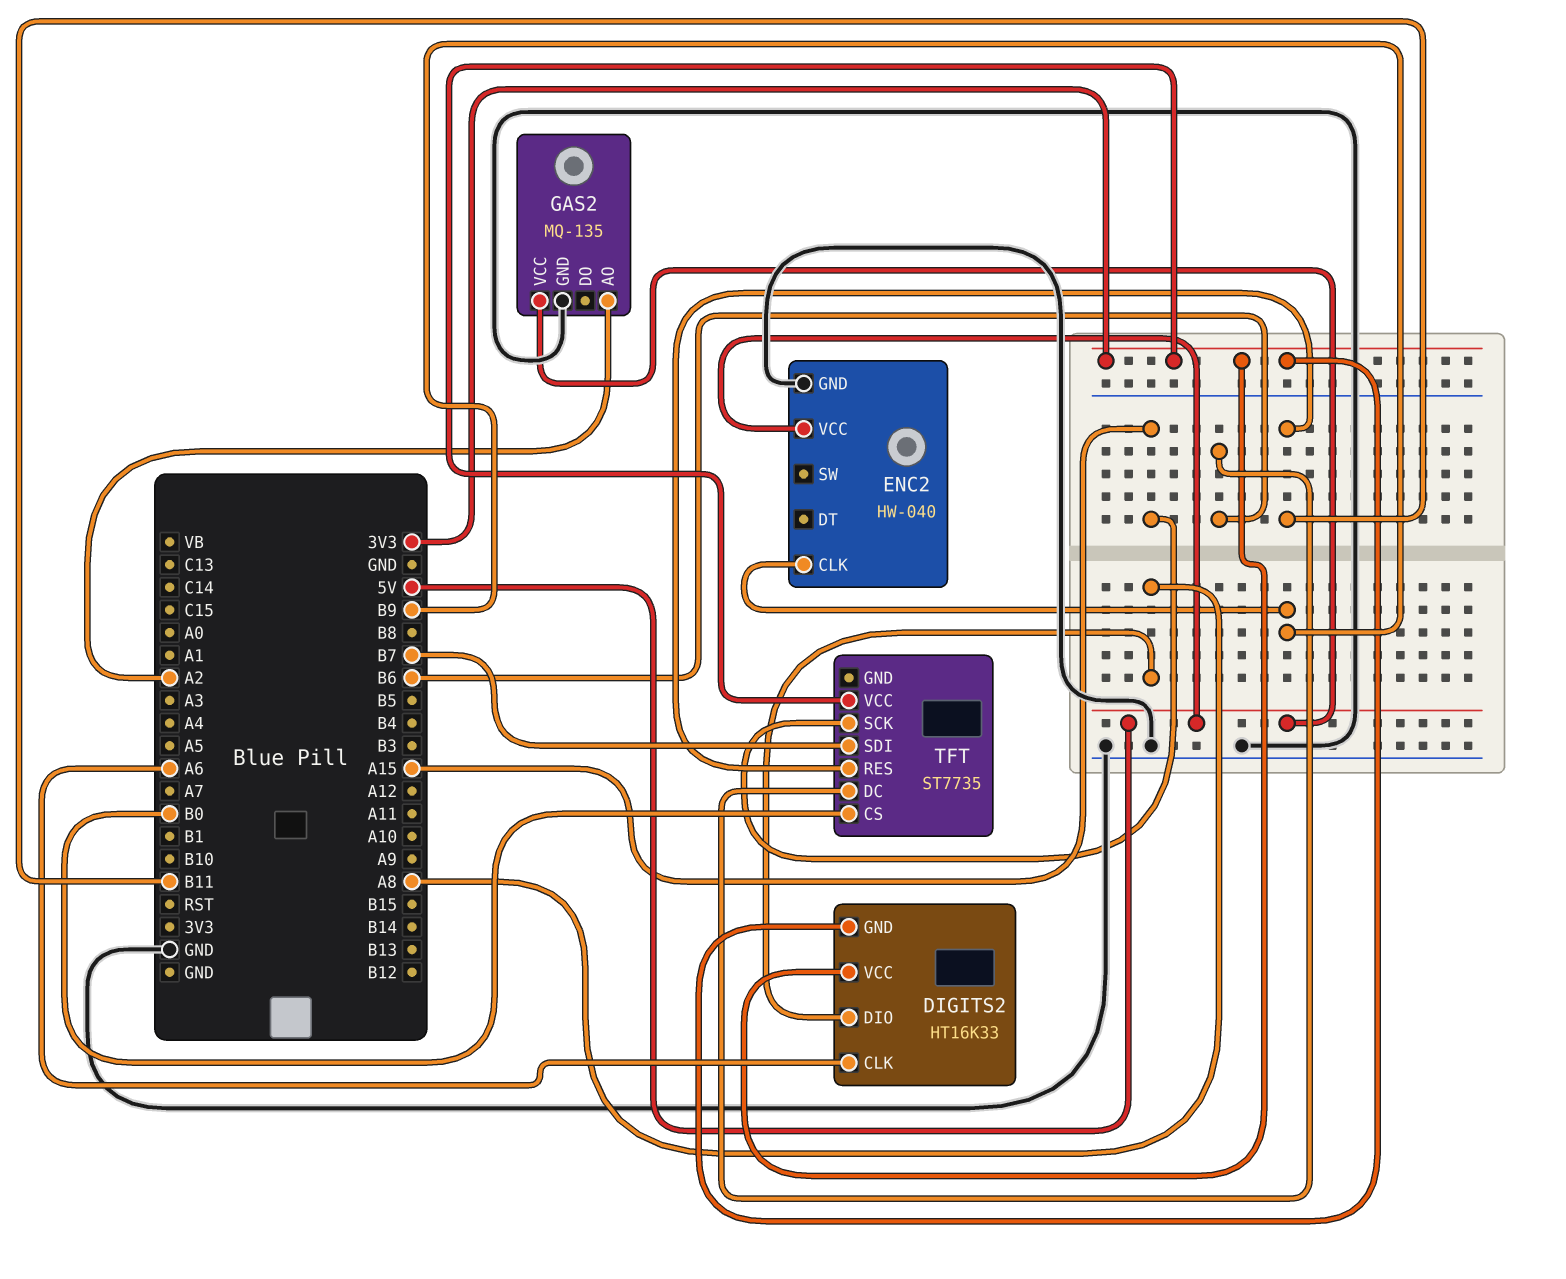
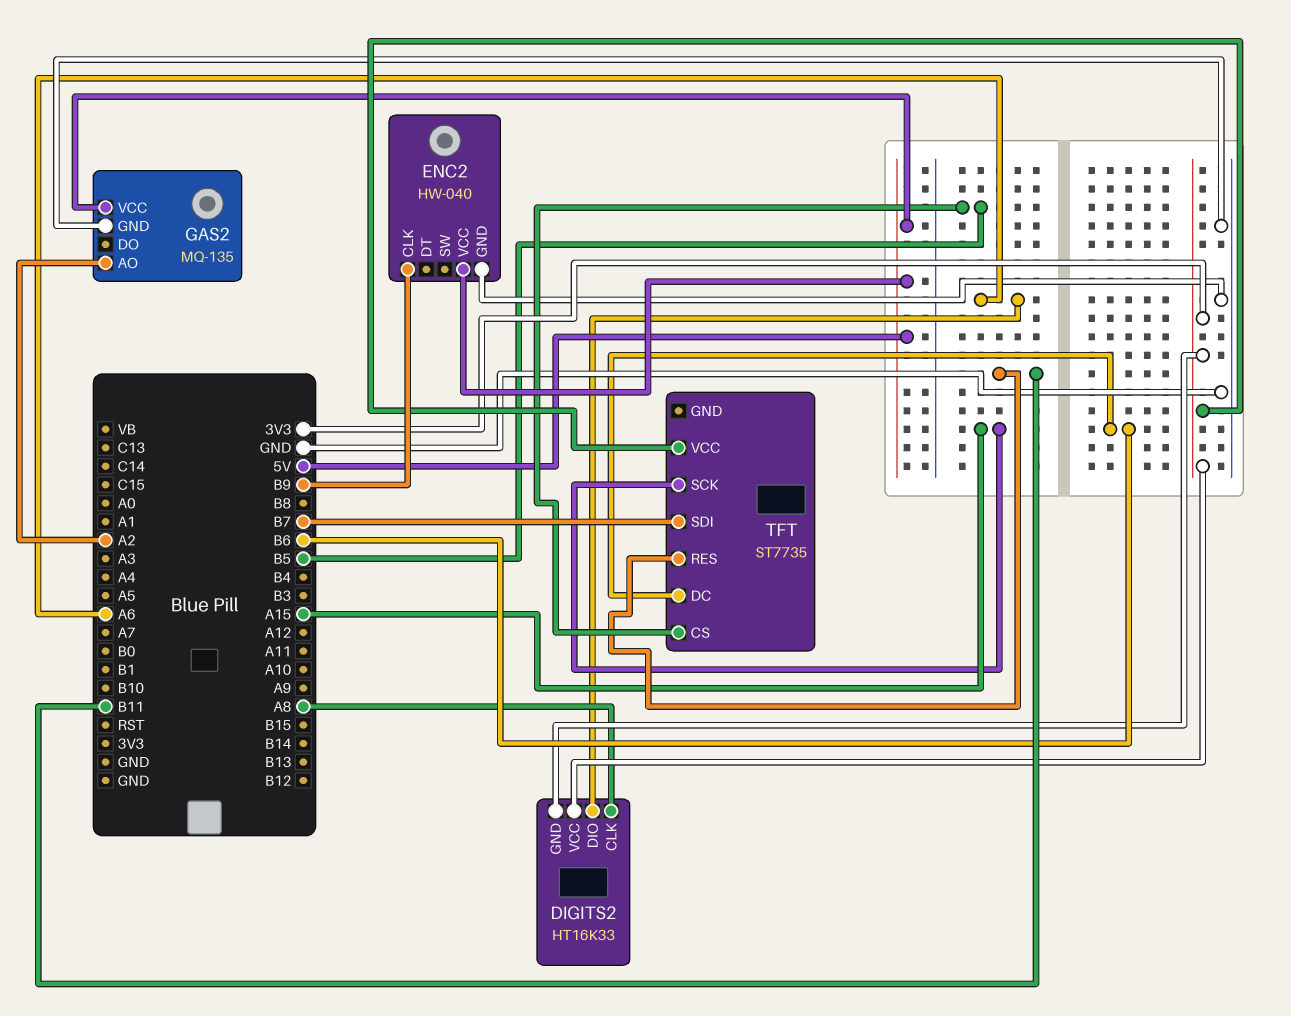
DIGITS2 pin CLK: A6 -> A8
DIGITS2 pin DIO: A8 -> A6
TFT pin CS: B0 -> B5

